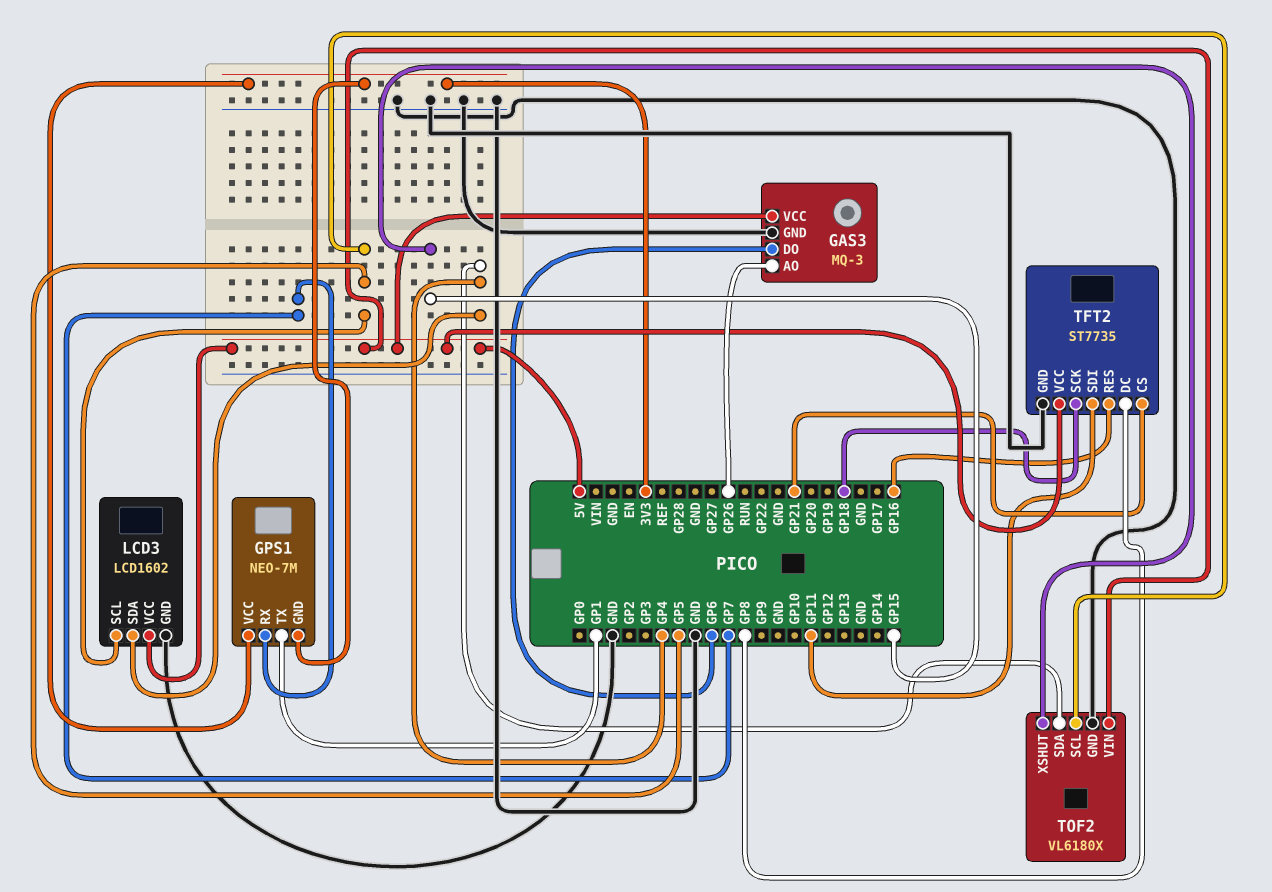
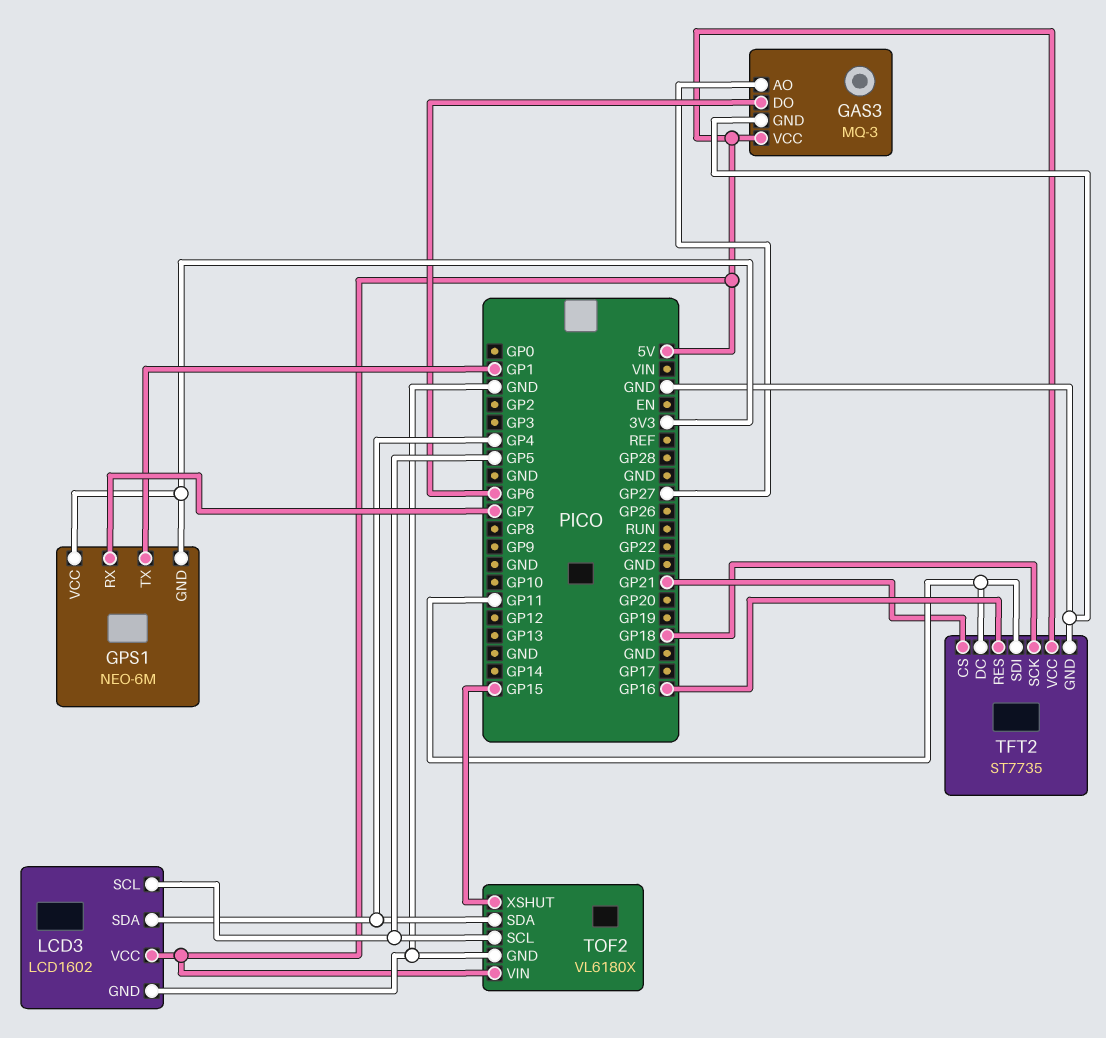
GAS3 pin AO: GP26 -> GP27
GPS1: NEO-7M -> NEO-6M
TFT2 pin DC: GP8 -> GP11

